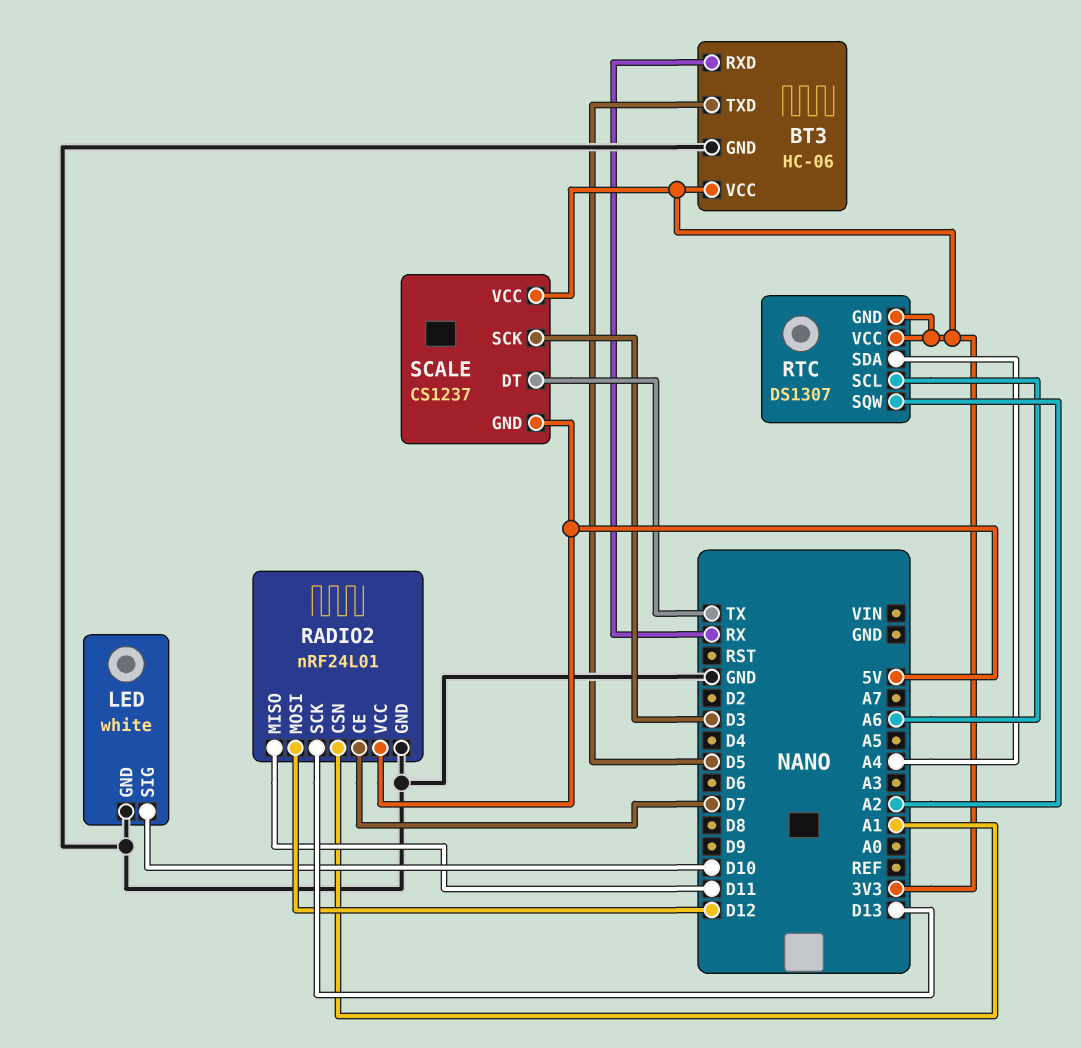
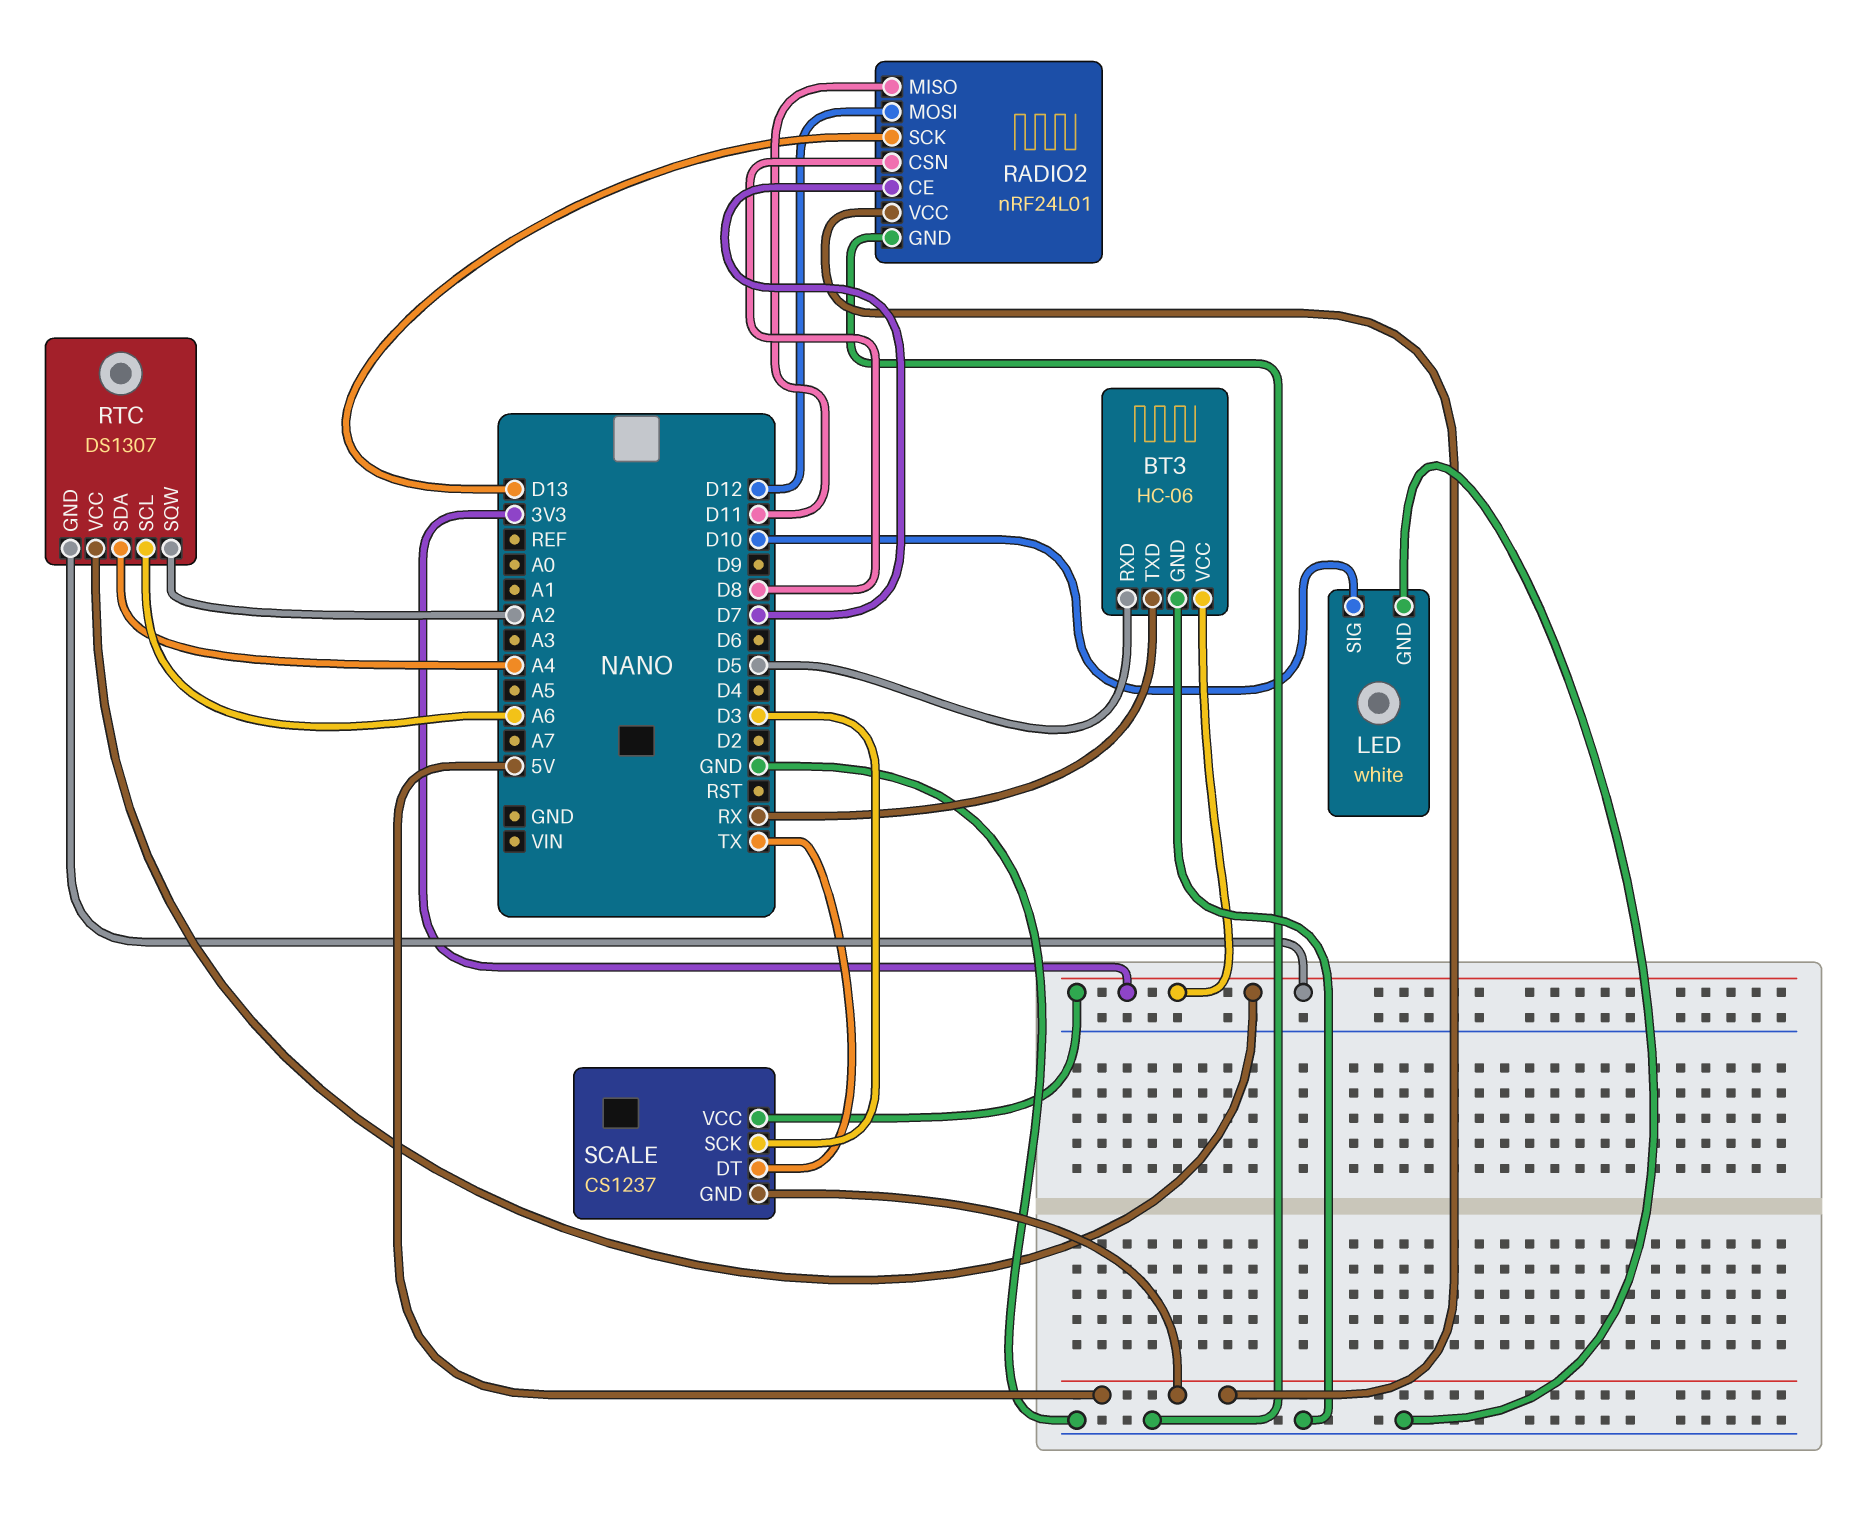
BT3 pin RXD: RX -> D5
BT3 pin TXD: D5 -> RX
RADIO2 pin CSN: A1 -> D8

